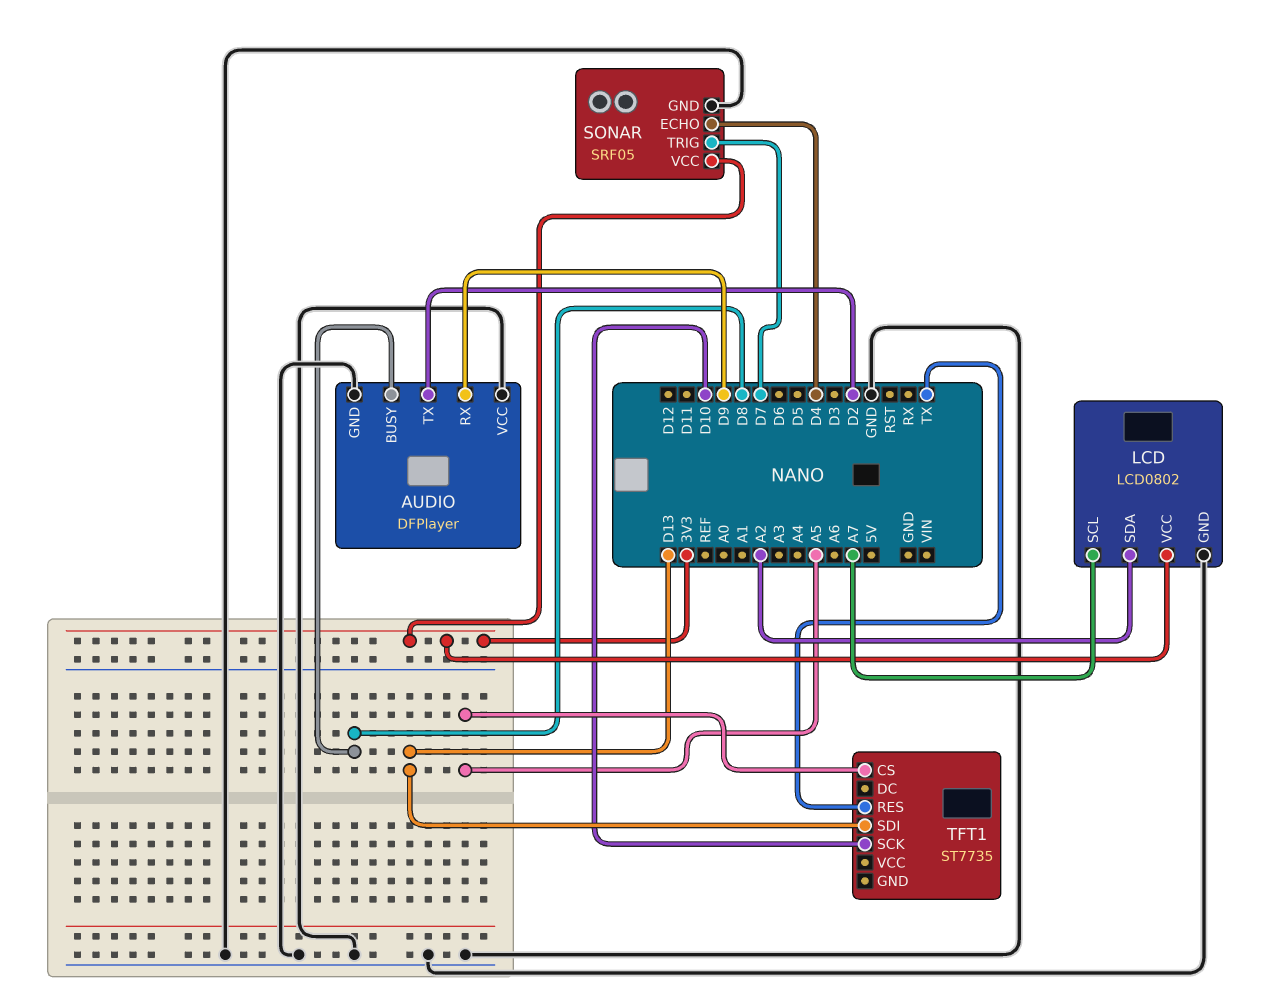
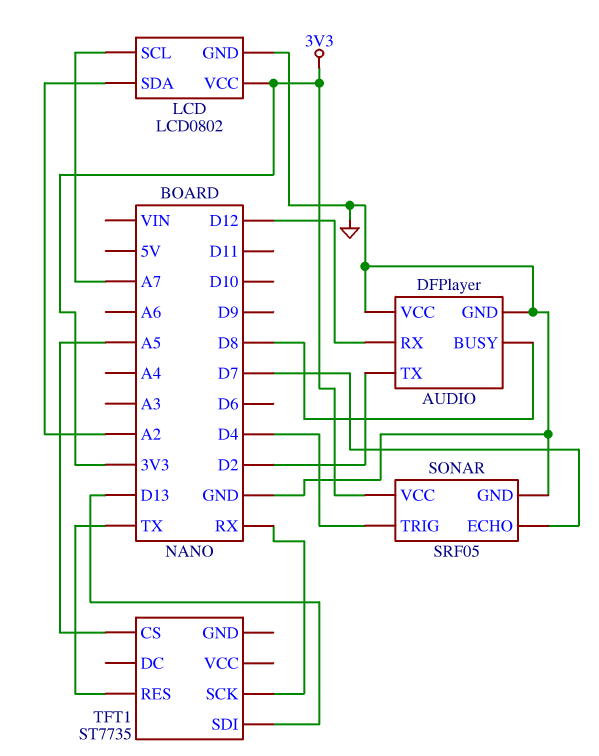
AUDIO pin RX: D9 -> D12
SONAR pin ECHO: D4 -> D7
SONAR pin TRIG: D7 -> D4
TFT1 pin SCK: D10 -> RX

